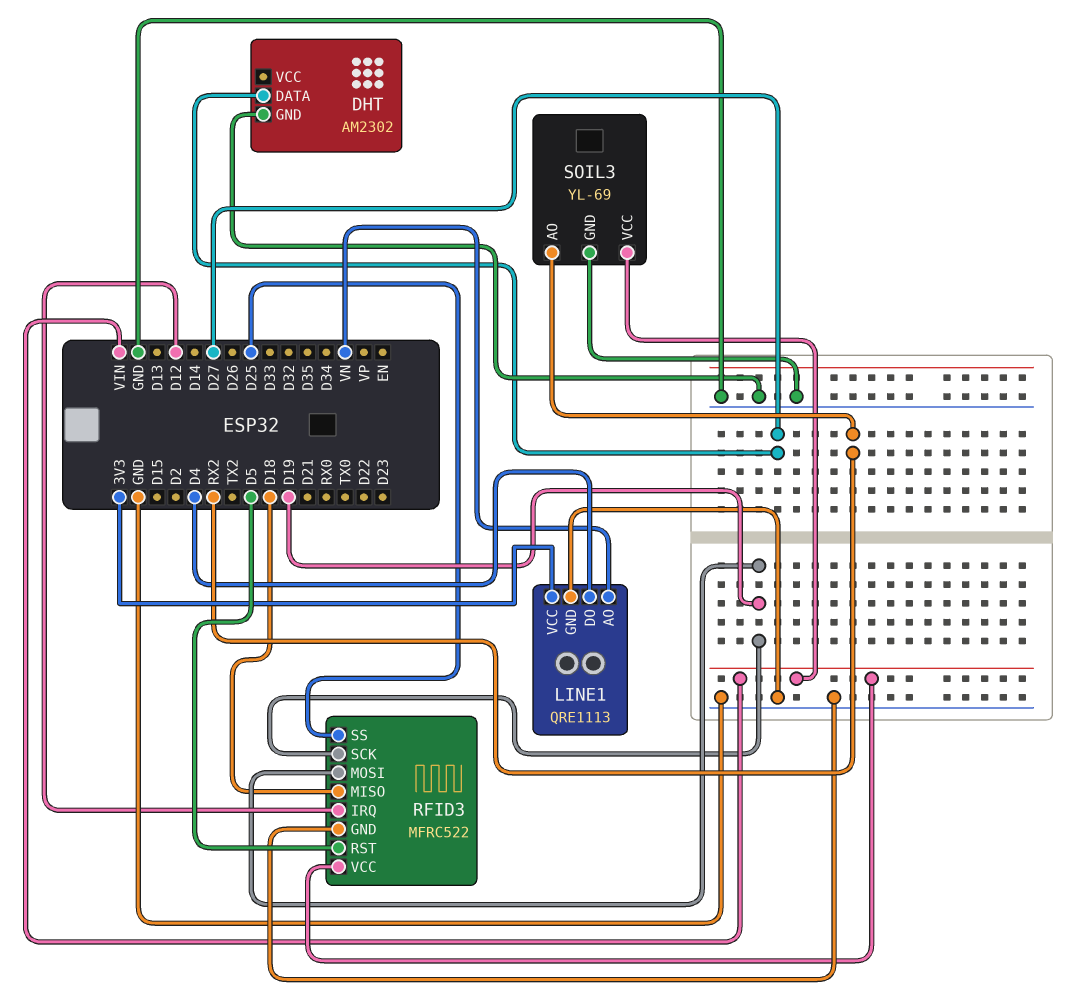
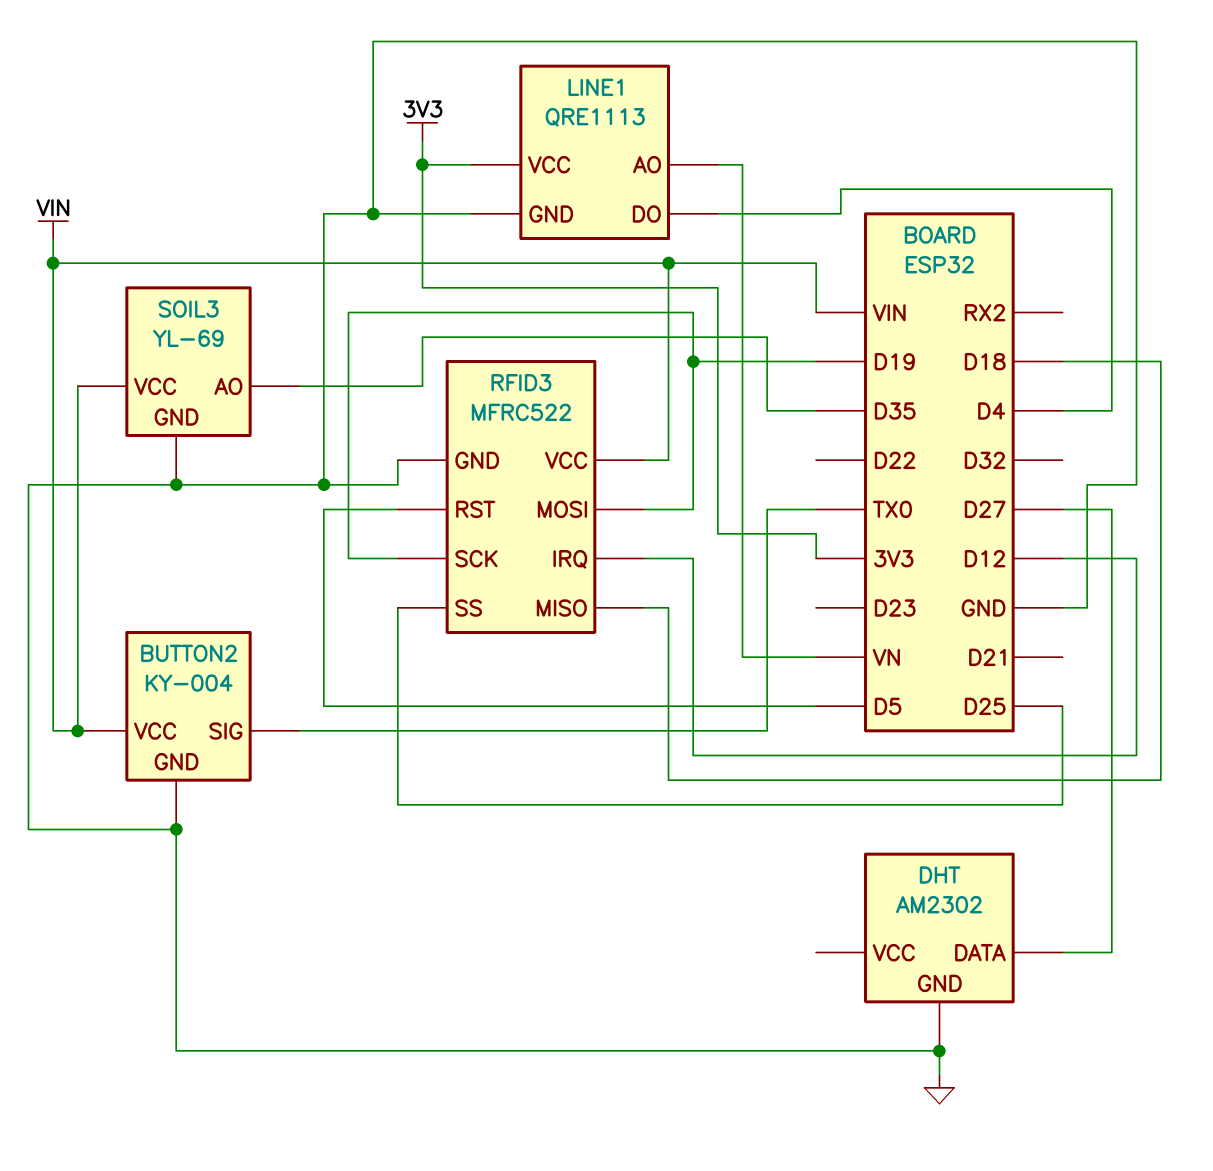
BUTTON2: none -> KY-004
BUTTON2 pin GND: none -> GND
BUTTON2 pin SIG: none -> TX0
BUTTON2 pin VCC: none -> VIN
SOIL3 pin AO: RX2 -> D35

